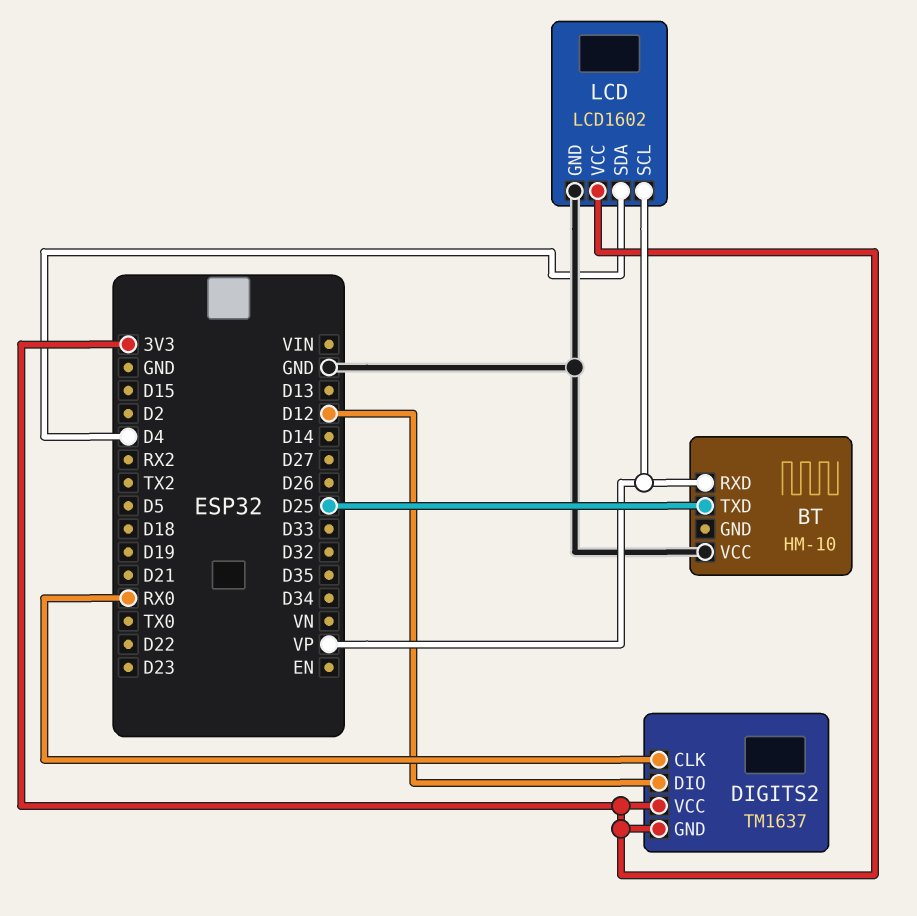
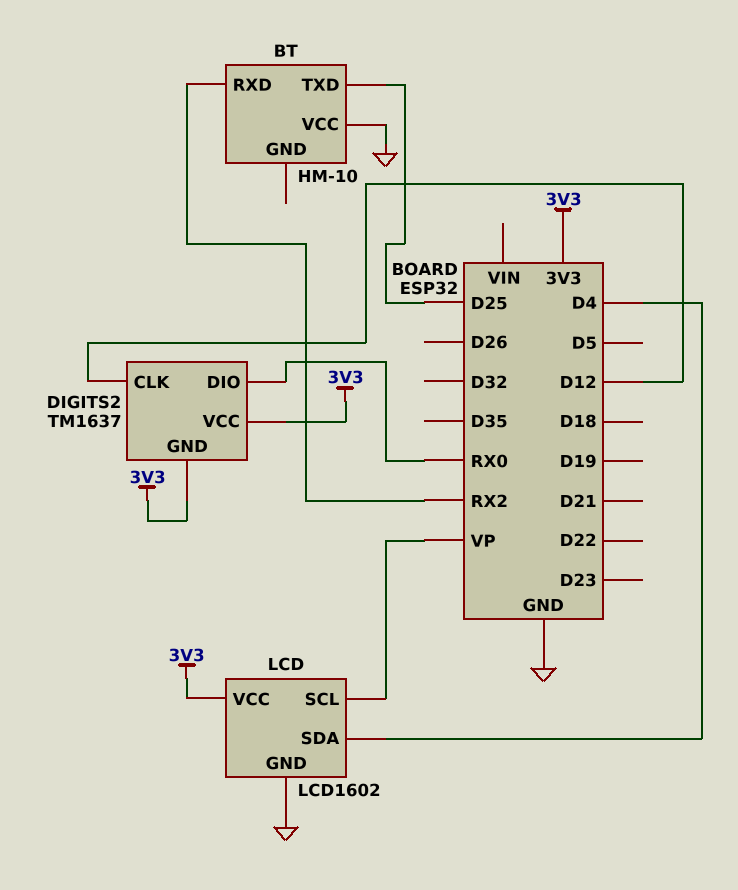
BT pin RXD: VP -> RX2
DIGITS2 pin CLK: RX0 -> D12
DIGITS2 pin DIO: D12 -> RX0

